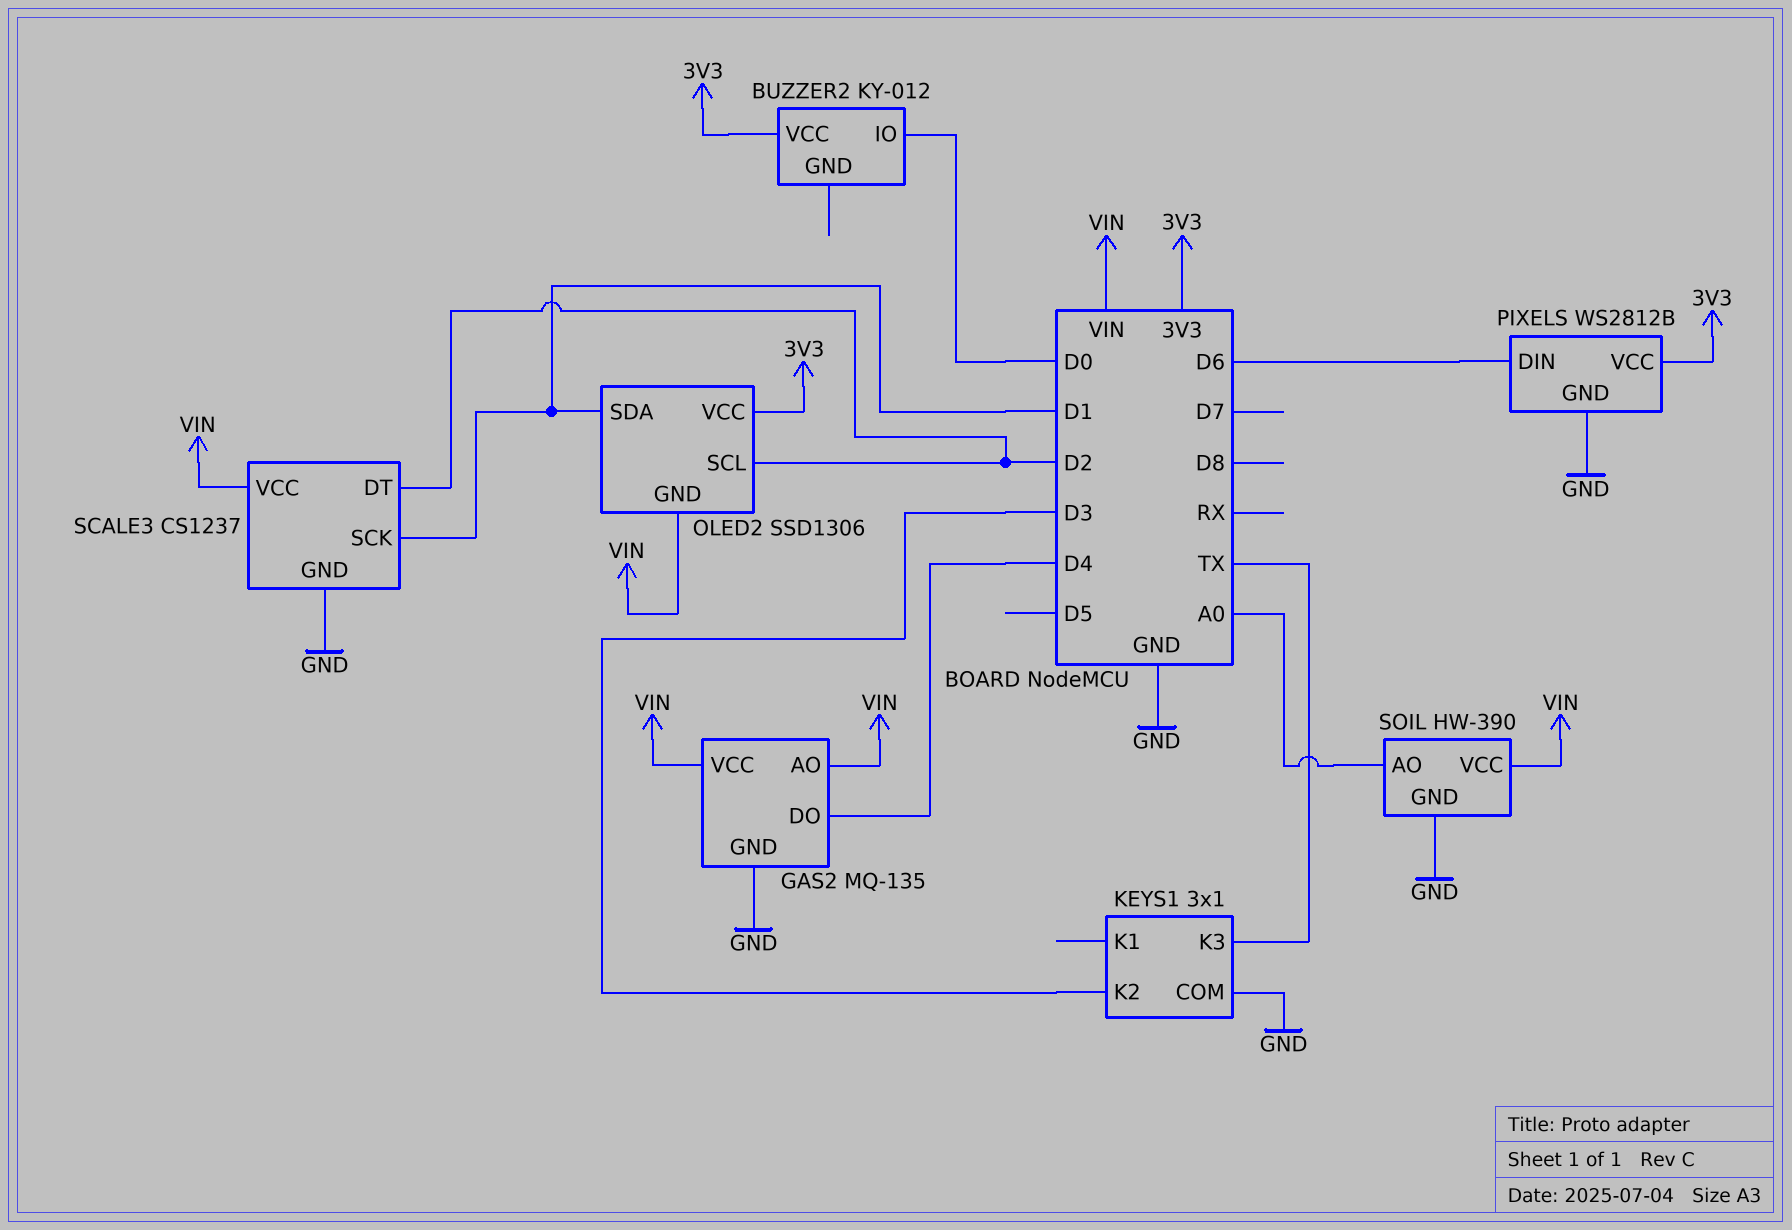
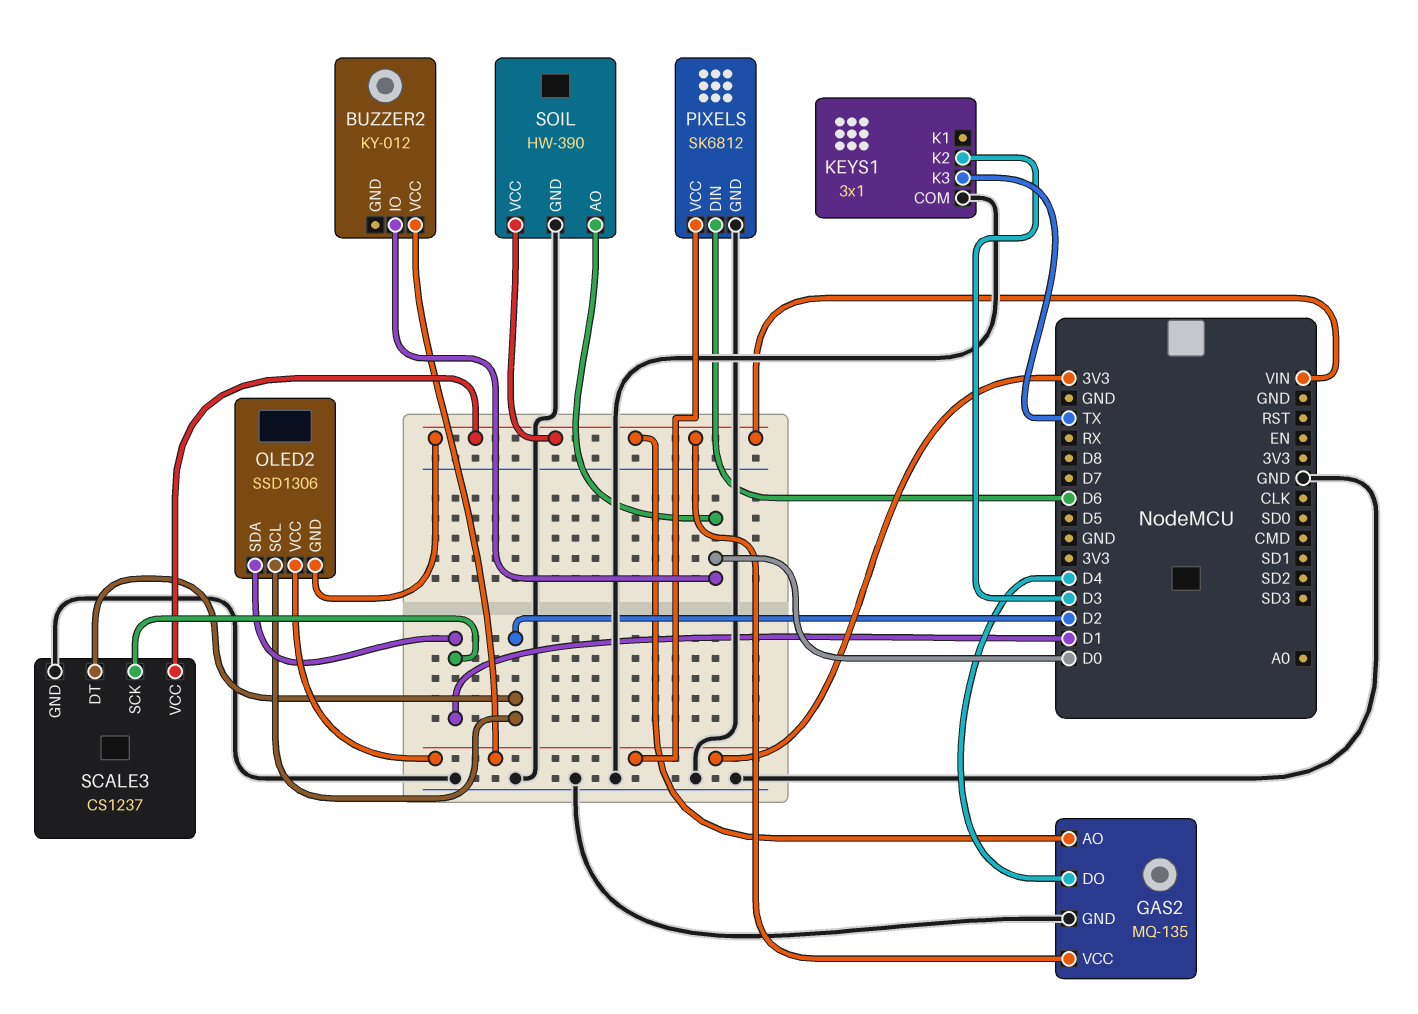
PIXELS: WS2812B -> SK6812
SOIL pin AO: A0 -> D0

